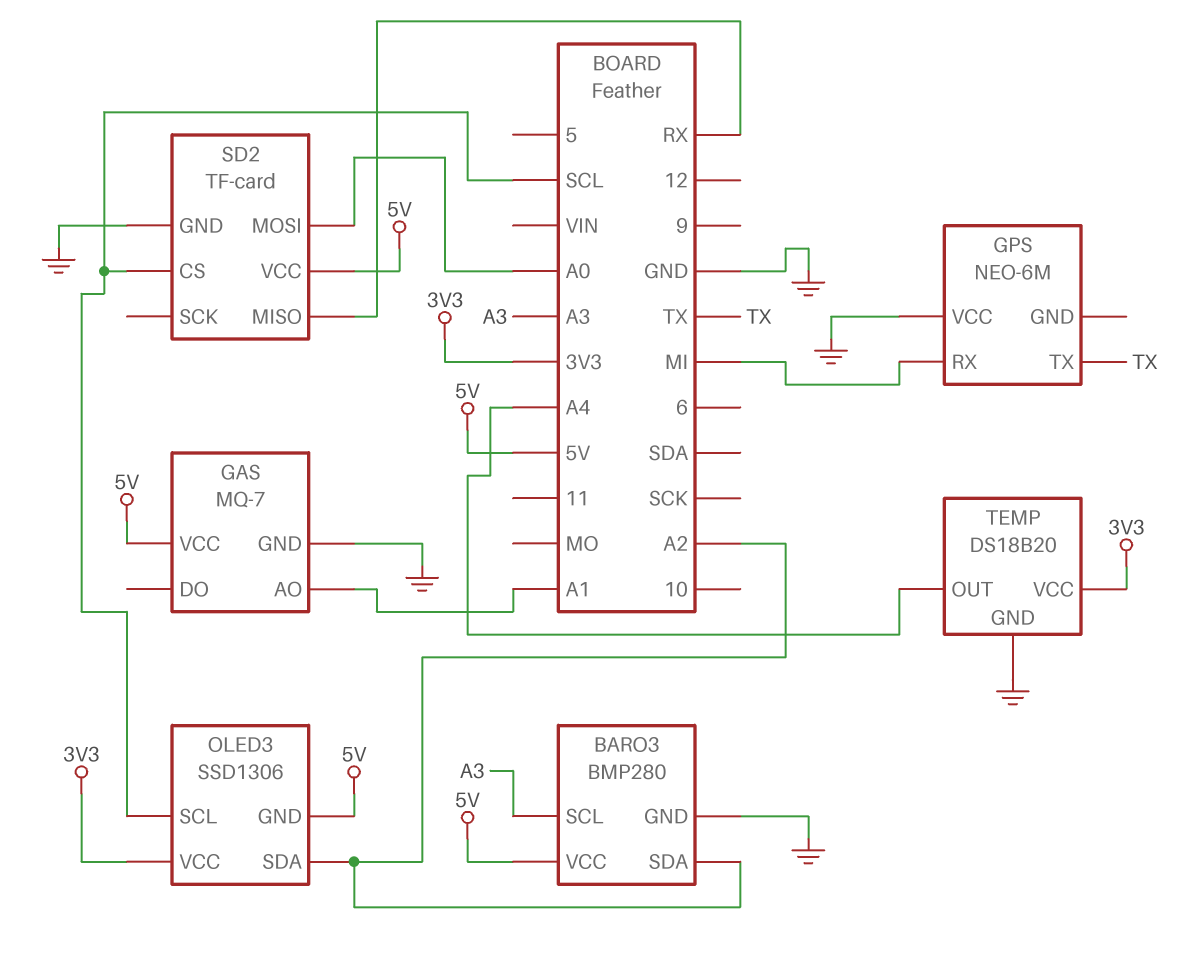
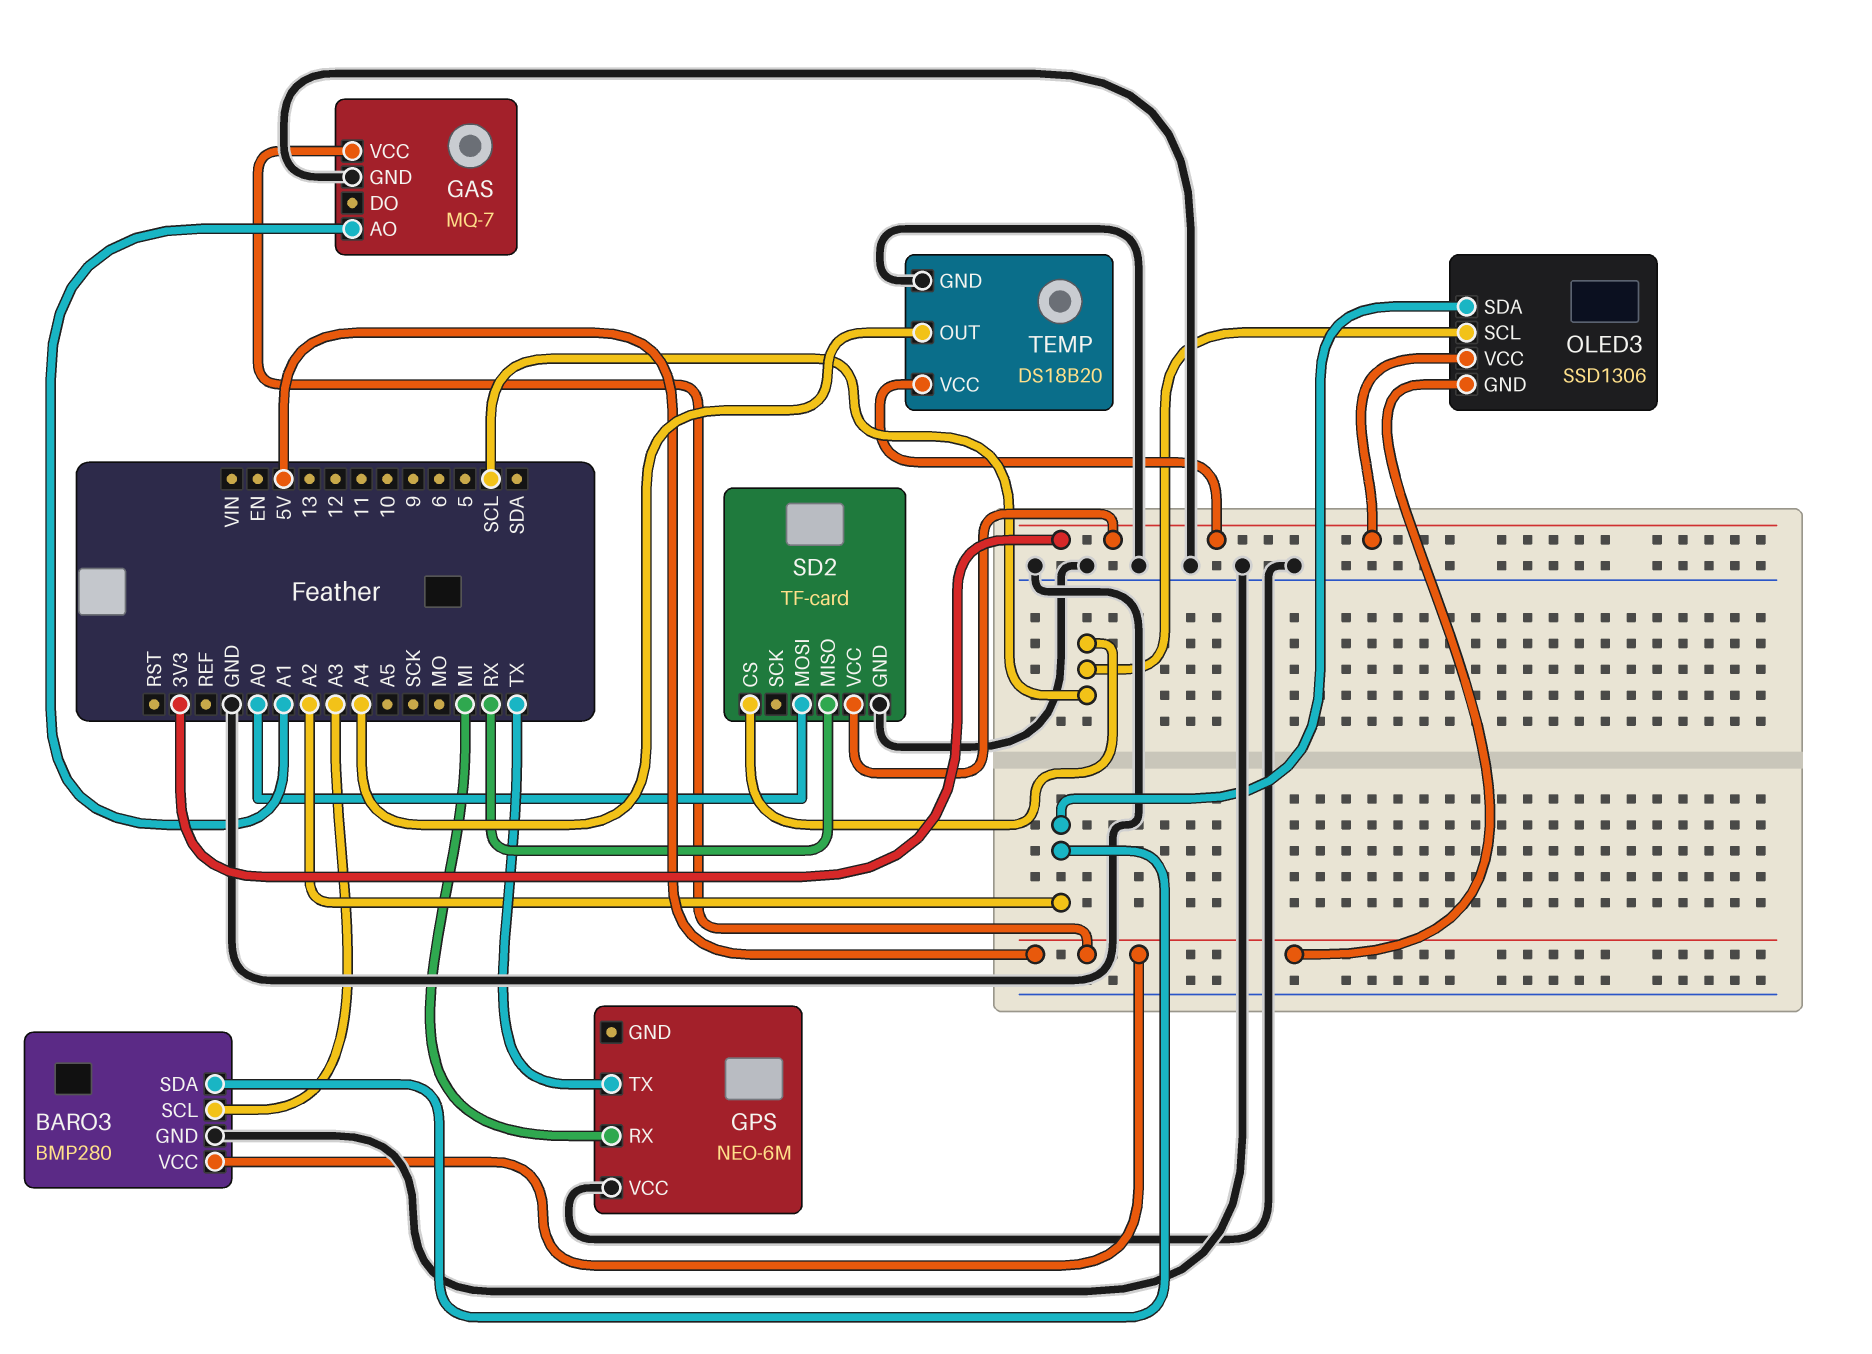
SD2 pin VCC: 5V -> 3V3

